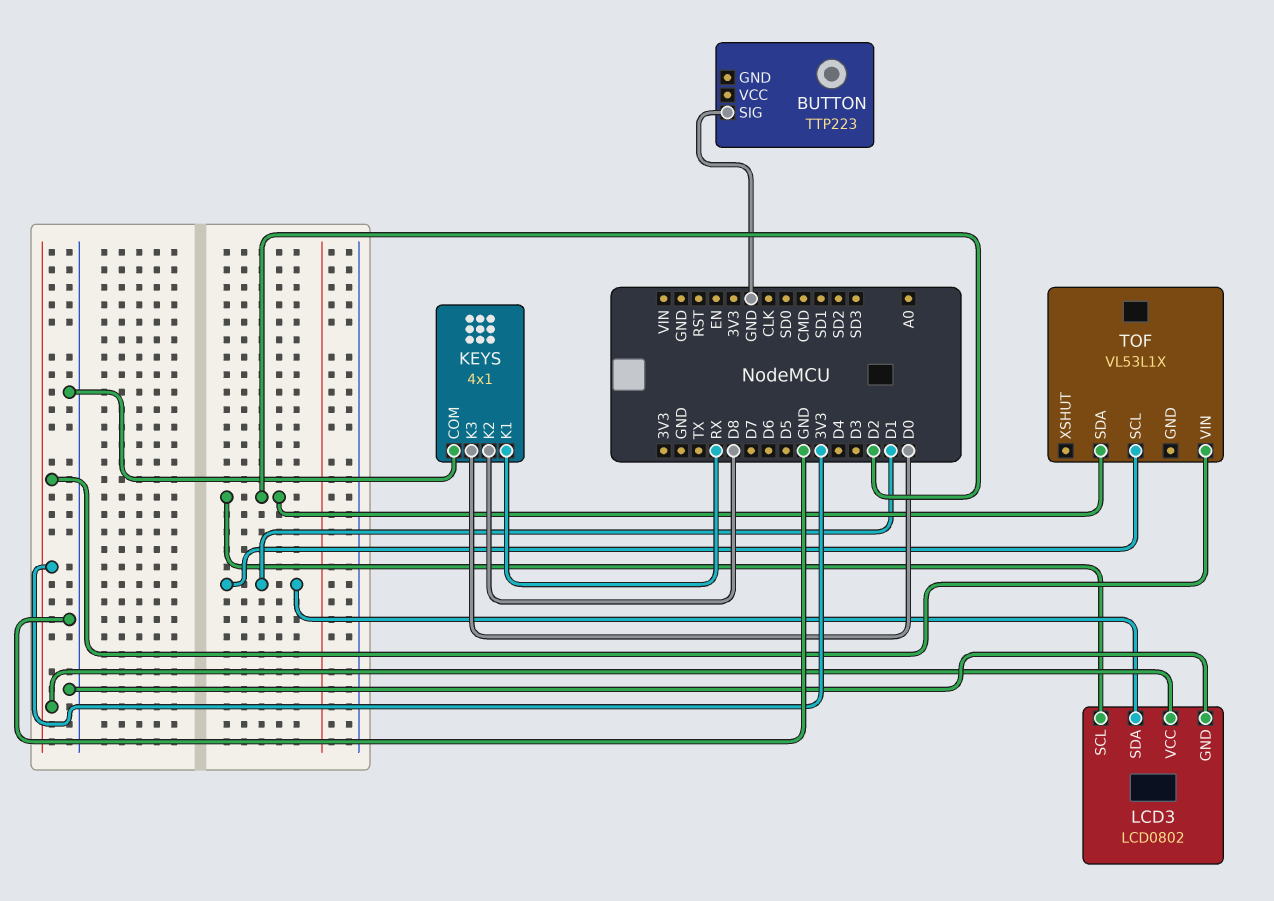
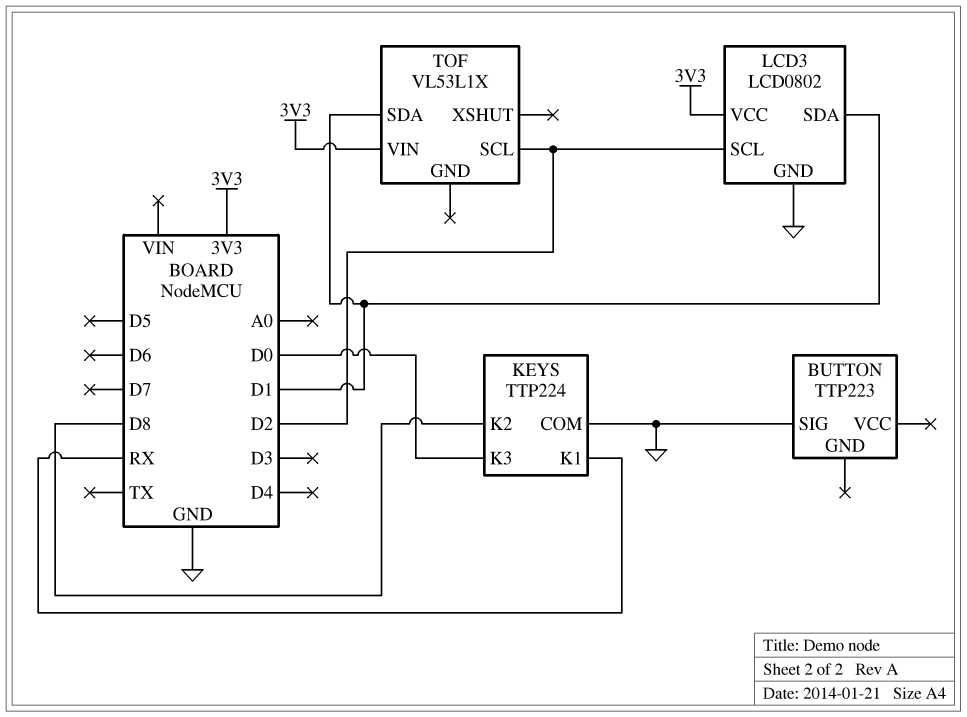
KEYS: 4x1 -> TTP224
TOF pin SCL: D1 -> D2
TOF pin SDA: D2 -> D1

